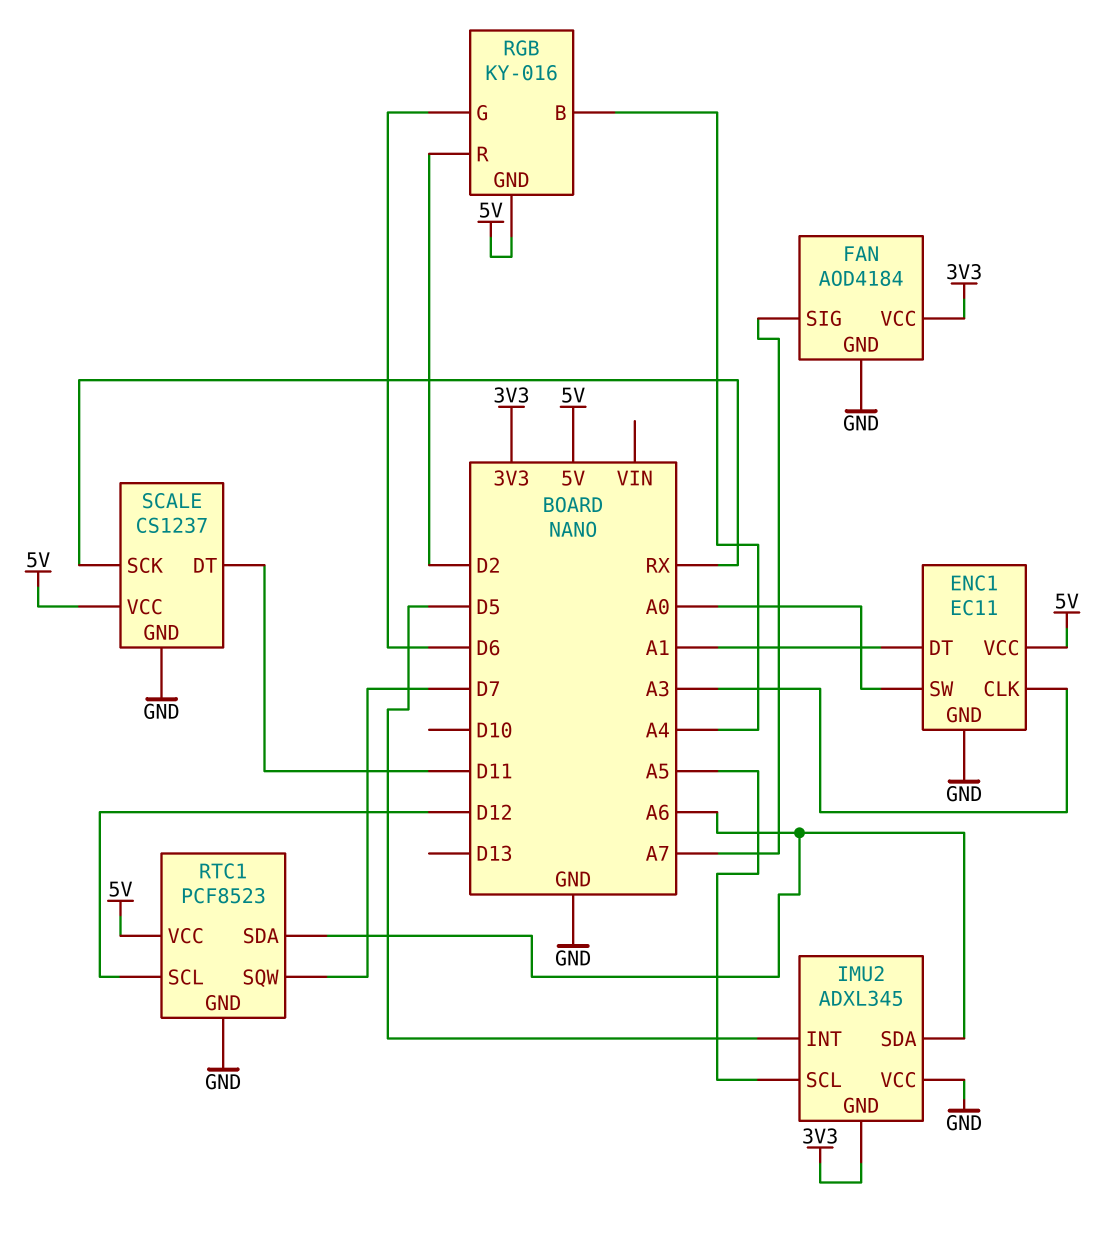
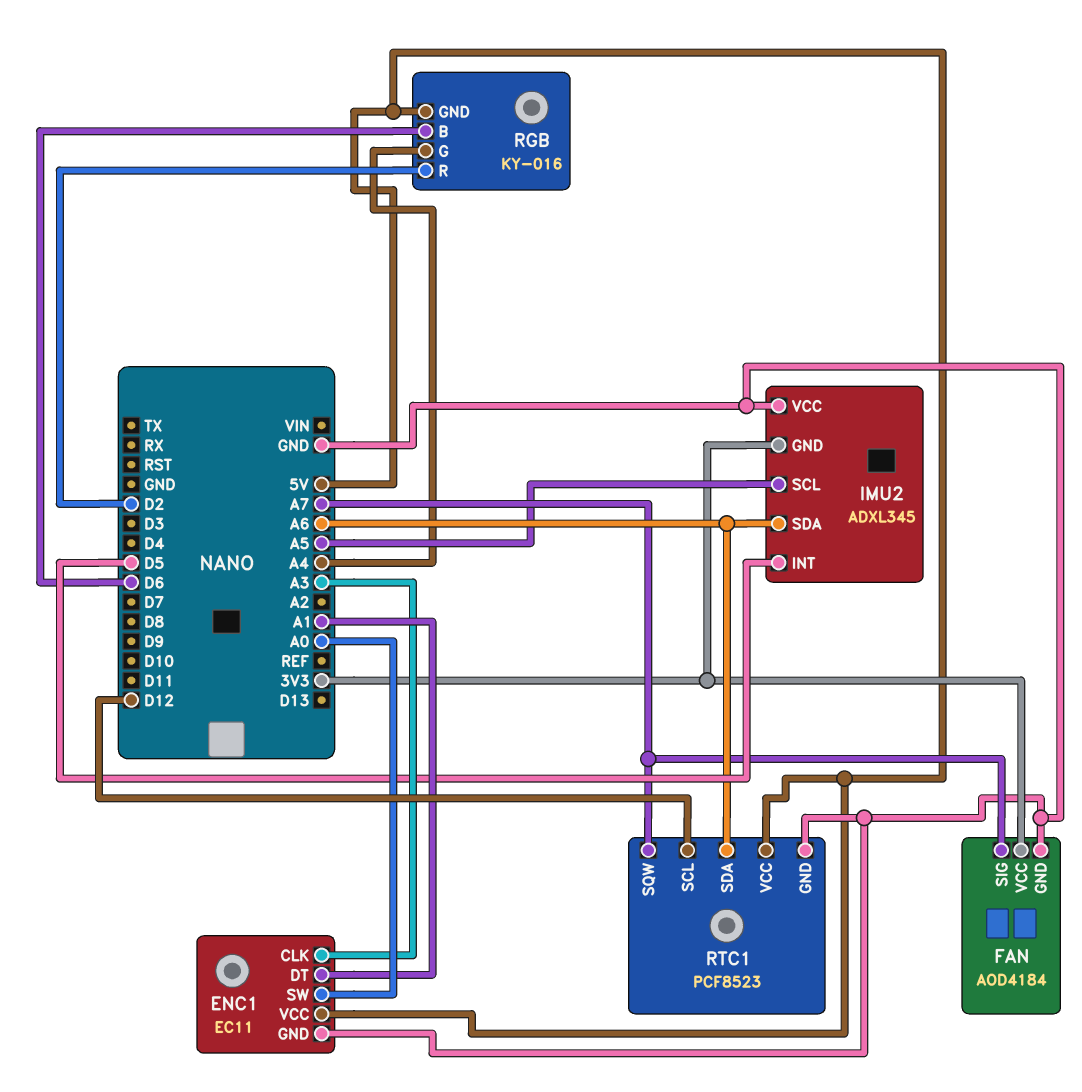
RGB pin B: A4 -> D6
RGB pin G: D6 -> A4
RTC1 pin SQW: D7 -> A7
SCALE: CS1237 -> none
SCALE pin DT: D11 -> none
SCALE pin GND: GND -> none
SCALE pin SCK: RX -> none
SCALE pin VCC: 5V -> none

